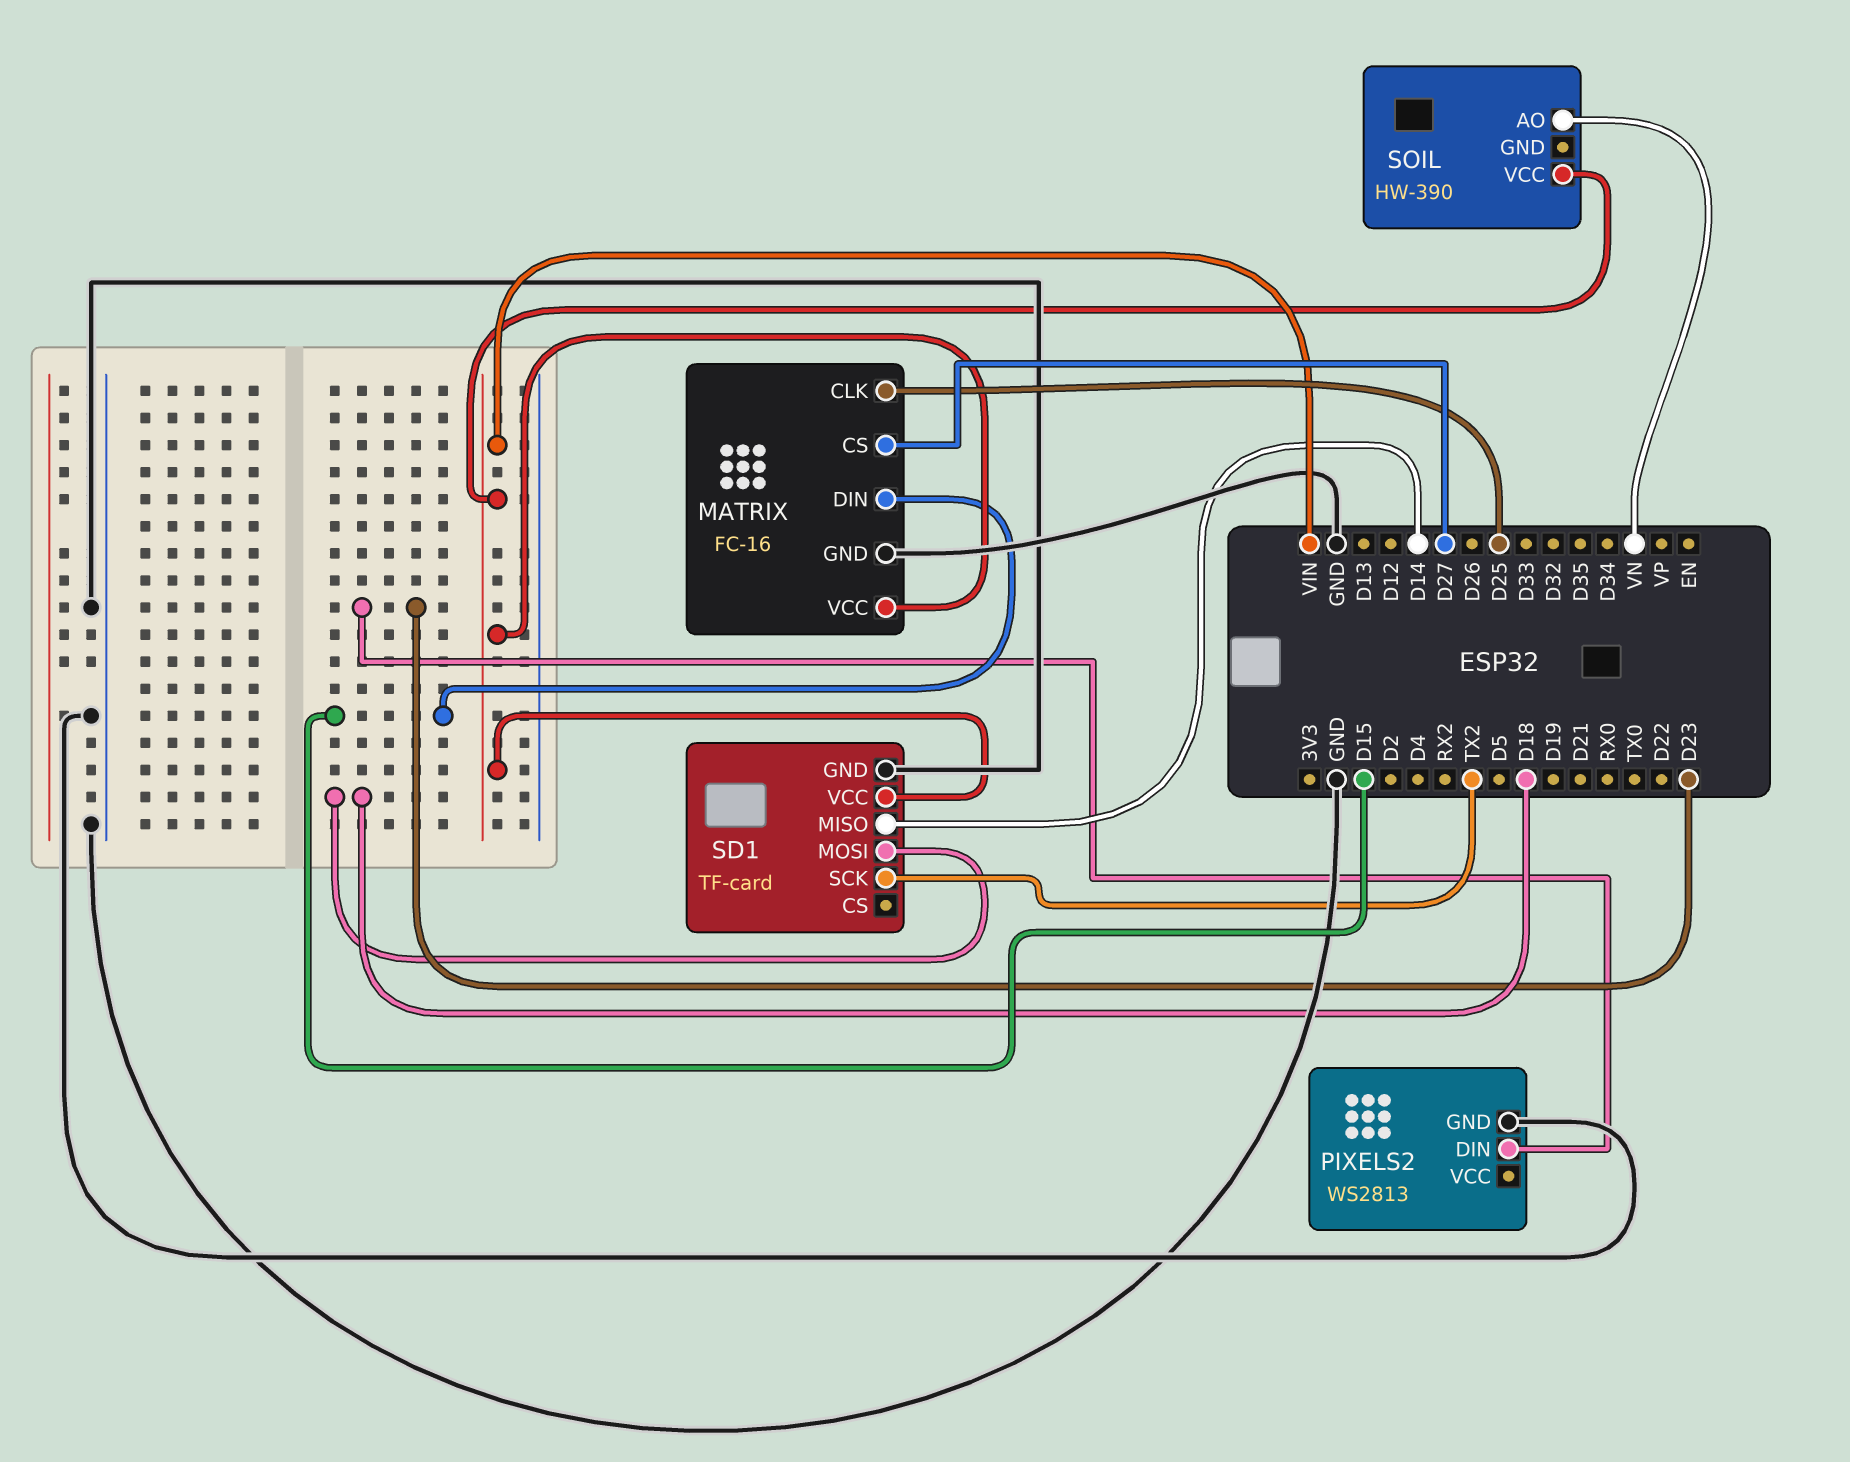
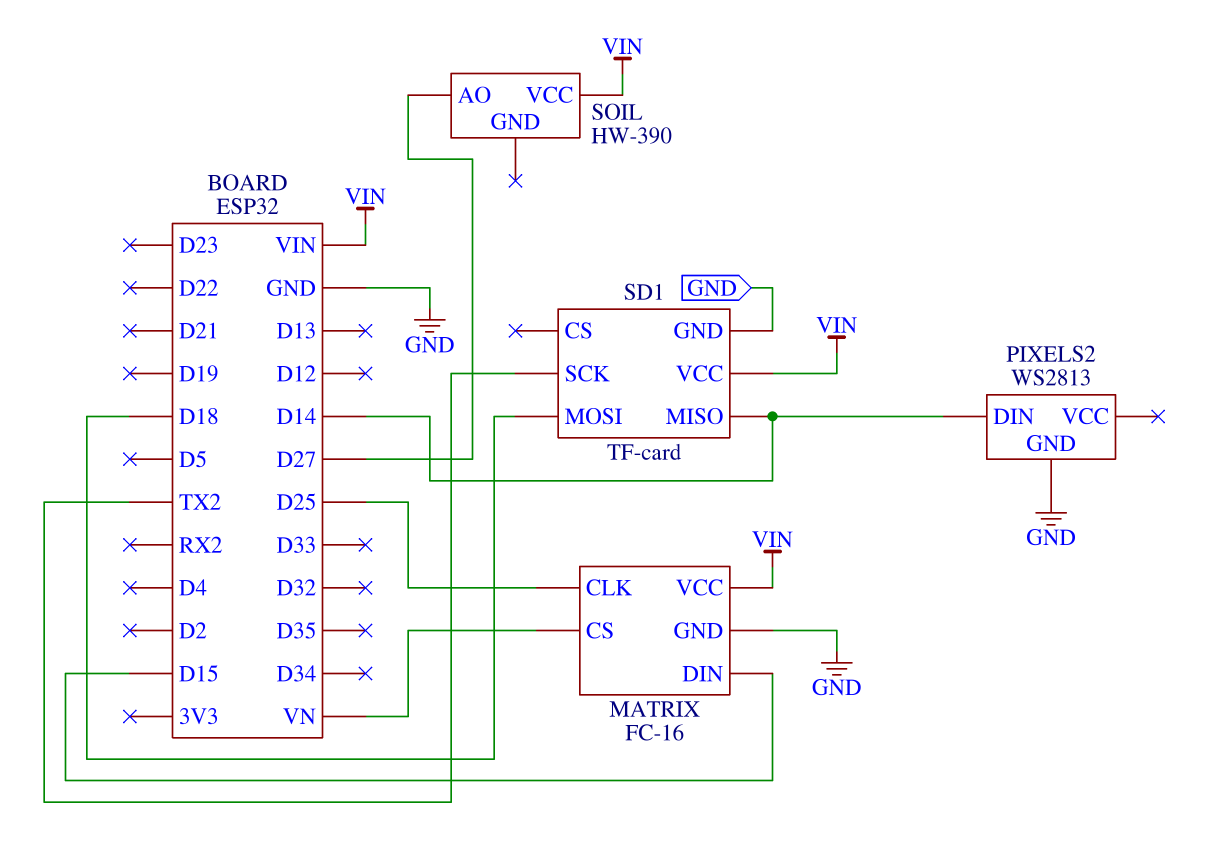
MATRIX pin CS: D27 -> VN
PIXELS2 pin DIN: D23 -> D14
SOIL pin AO: VN -> D27

